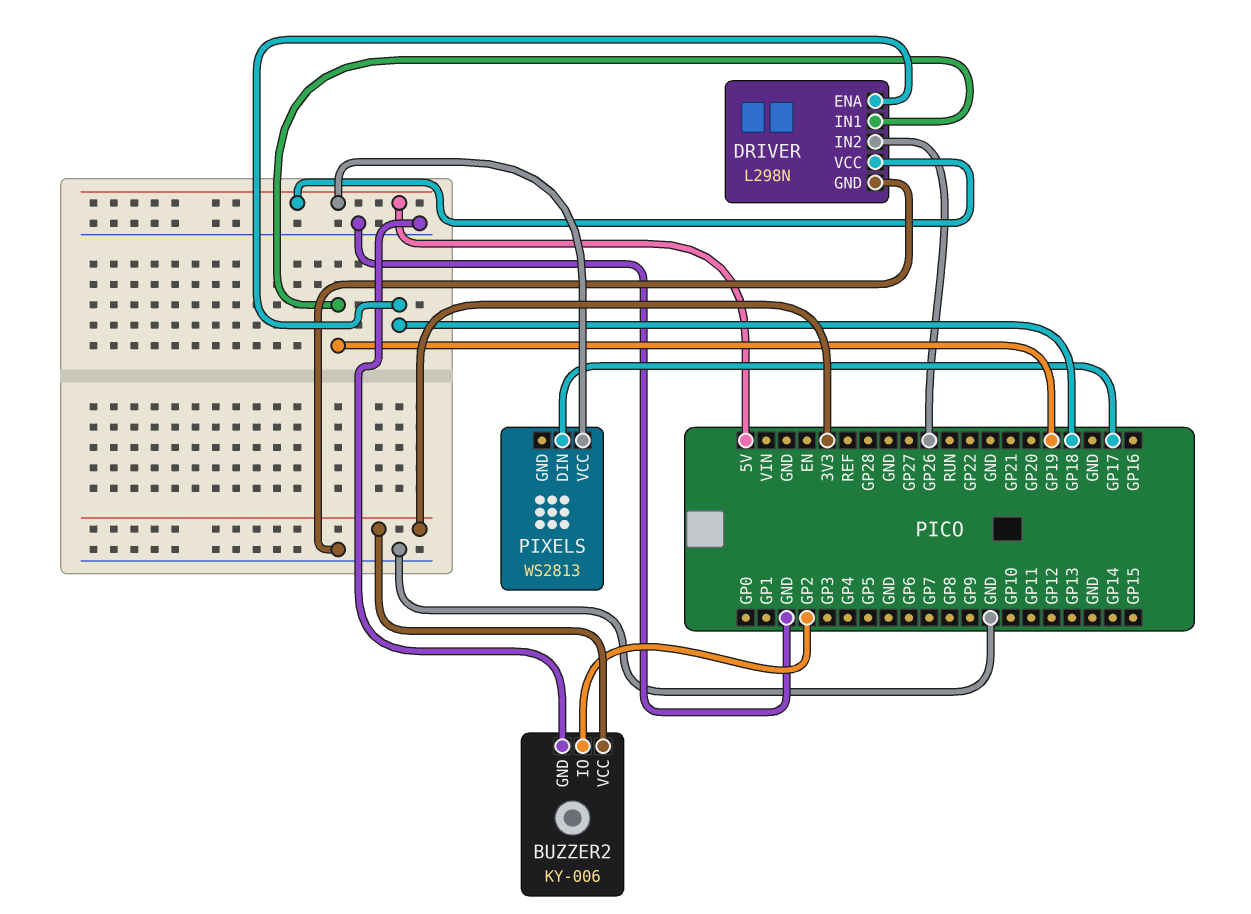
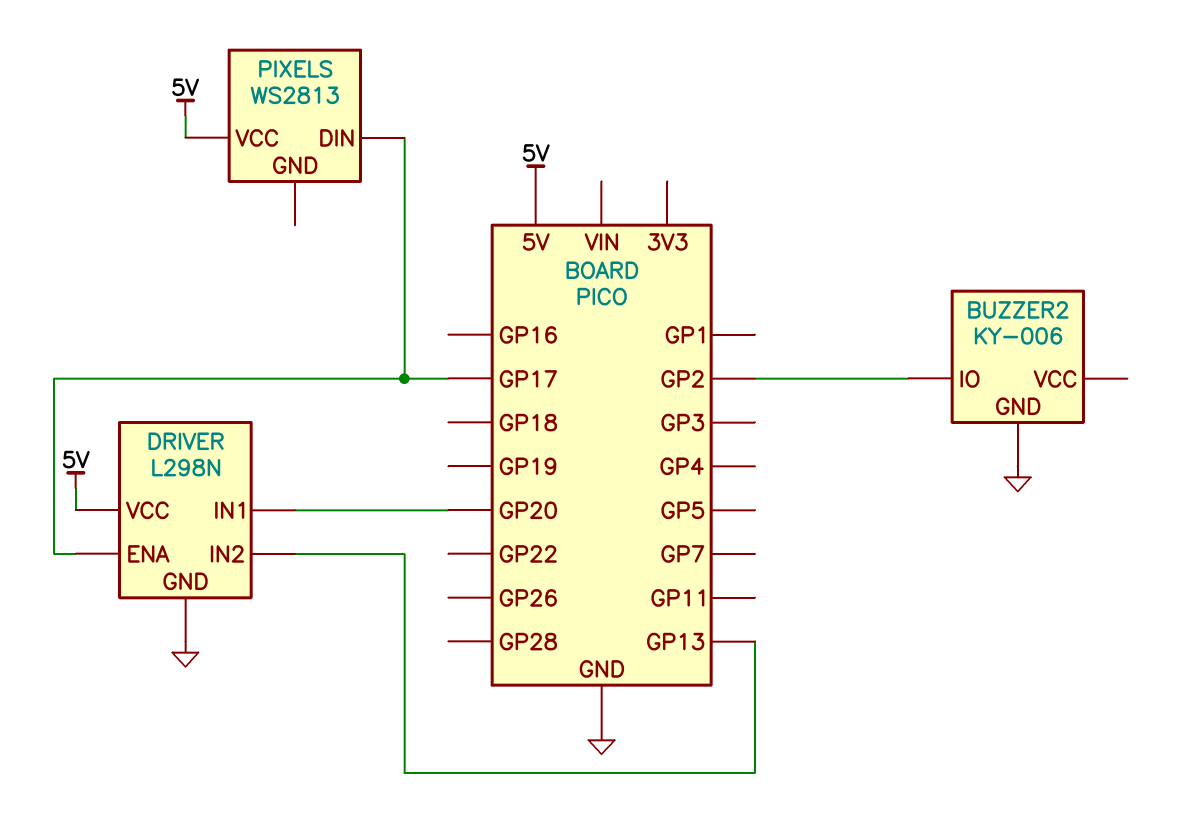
BUZZER2 pin VCC: 3V3 -> none
DRIVER pin ENA: GP18 -> GP17
DRIVER pin IN1: GP19 -> GP20
DRIVER pin IN2: GP26 -> GP13

